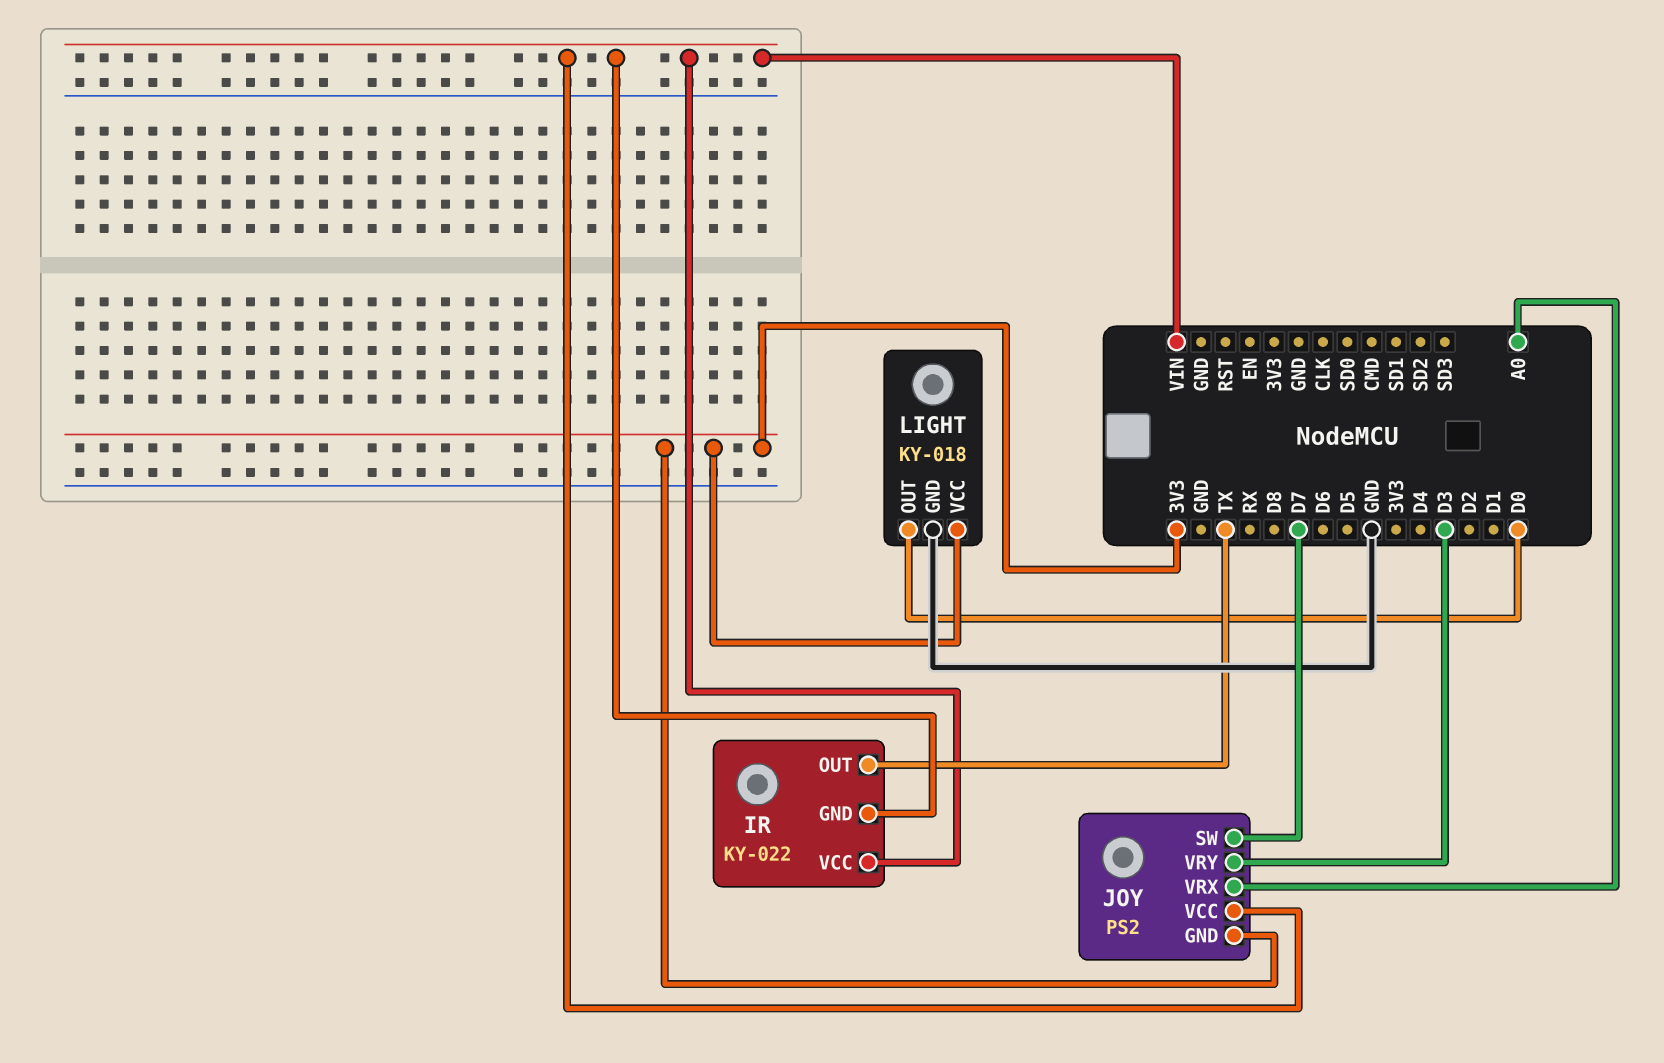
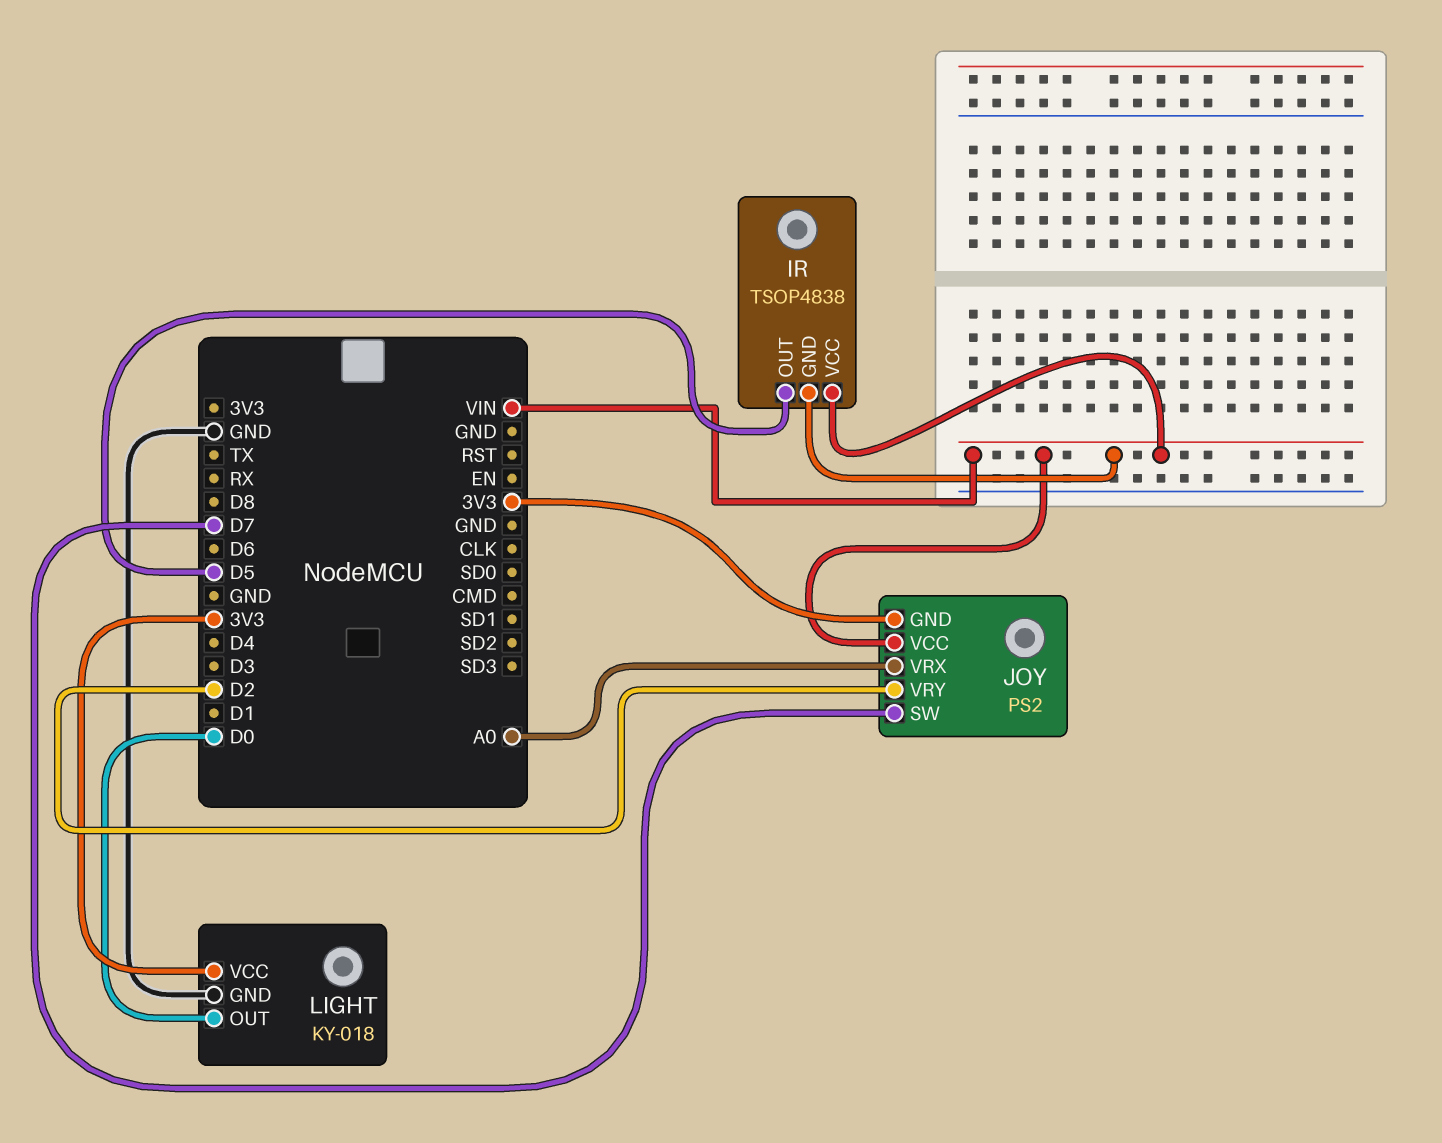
IR: KY-022 -> TSOP4838
IR pin OUT: TX -> D5
JOY pin VRY: D3 -> D2

